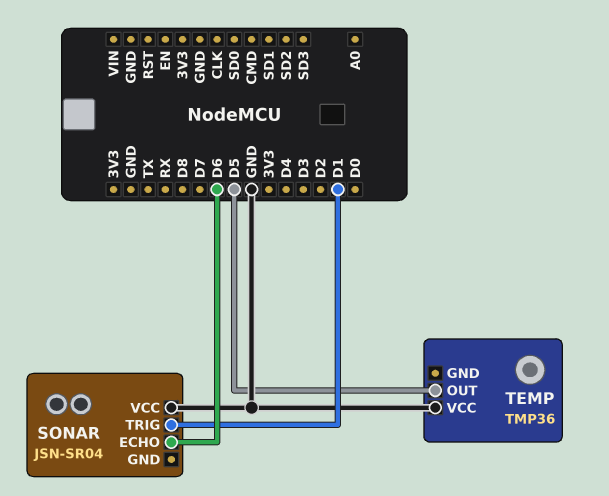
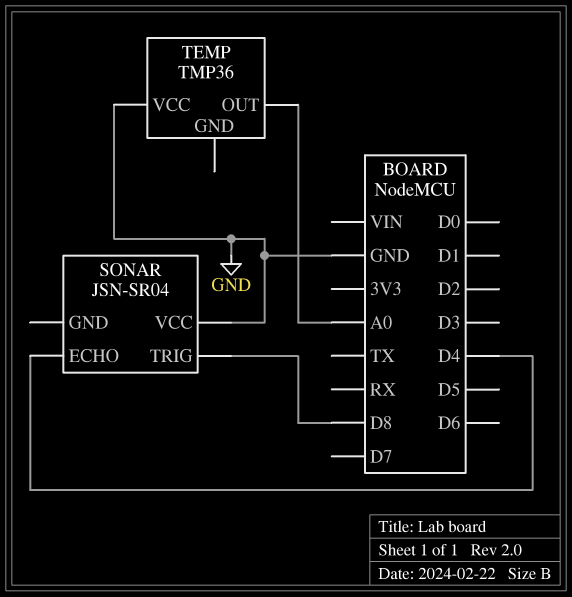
SONAR pin ECHO: D6 -> D4
SONAR pin TRIG: D1 -> D8
TEMP pin OUT: D5 -> A0

